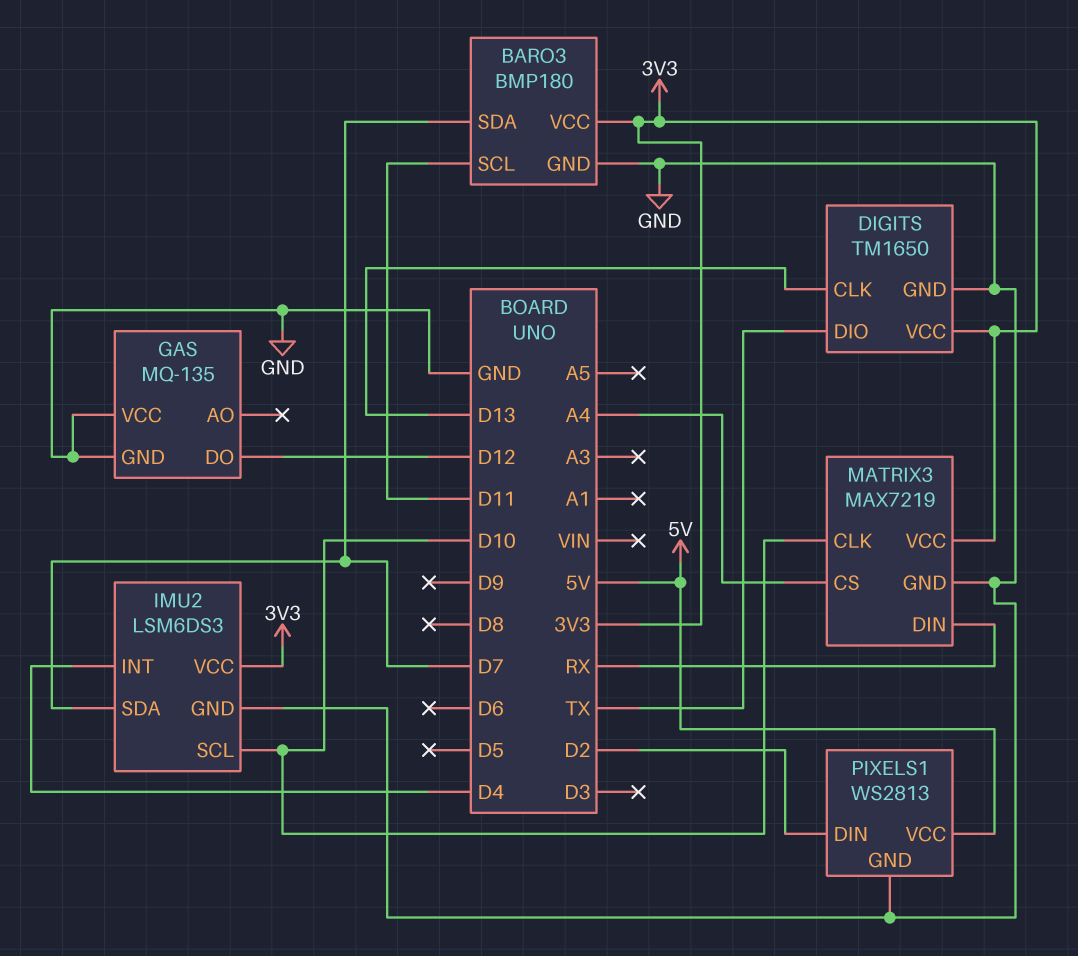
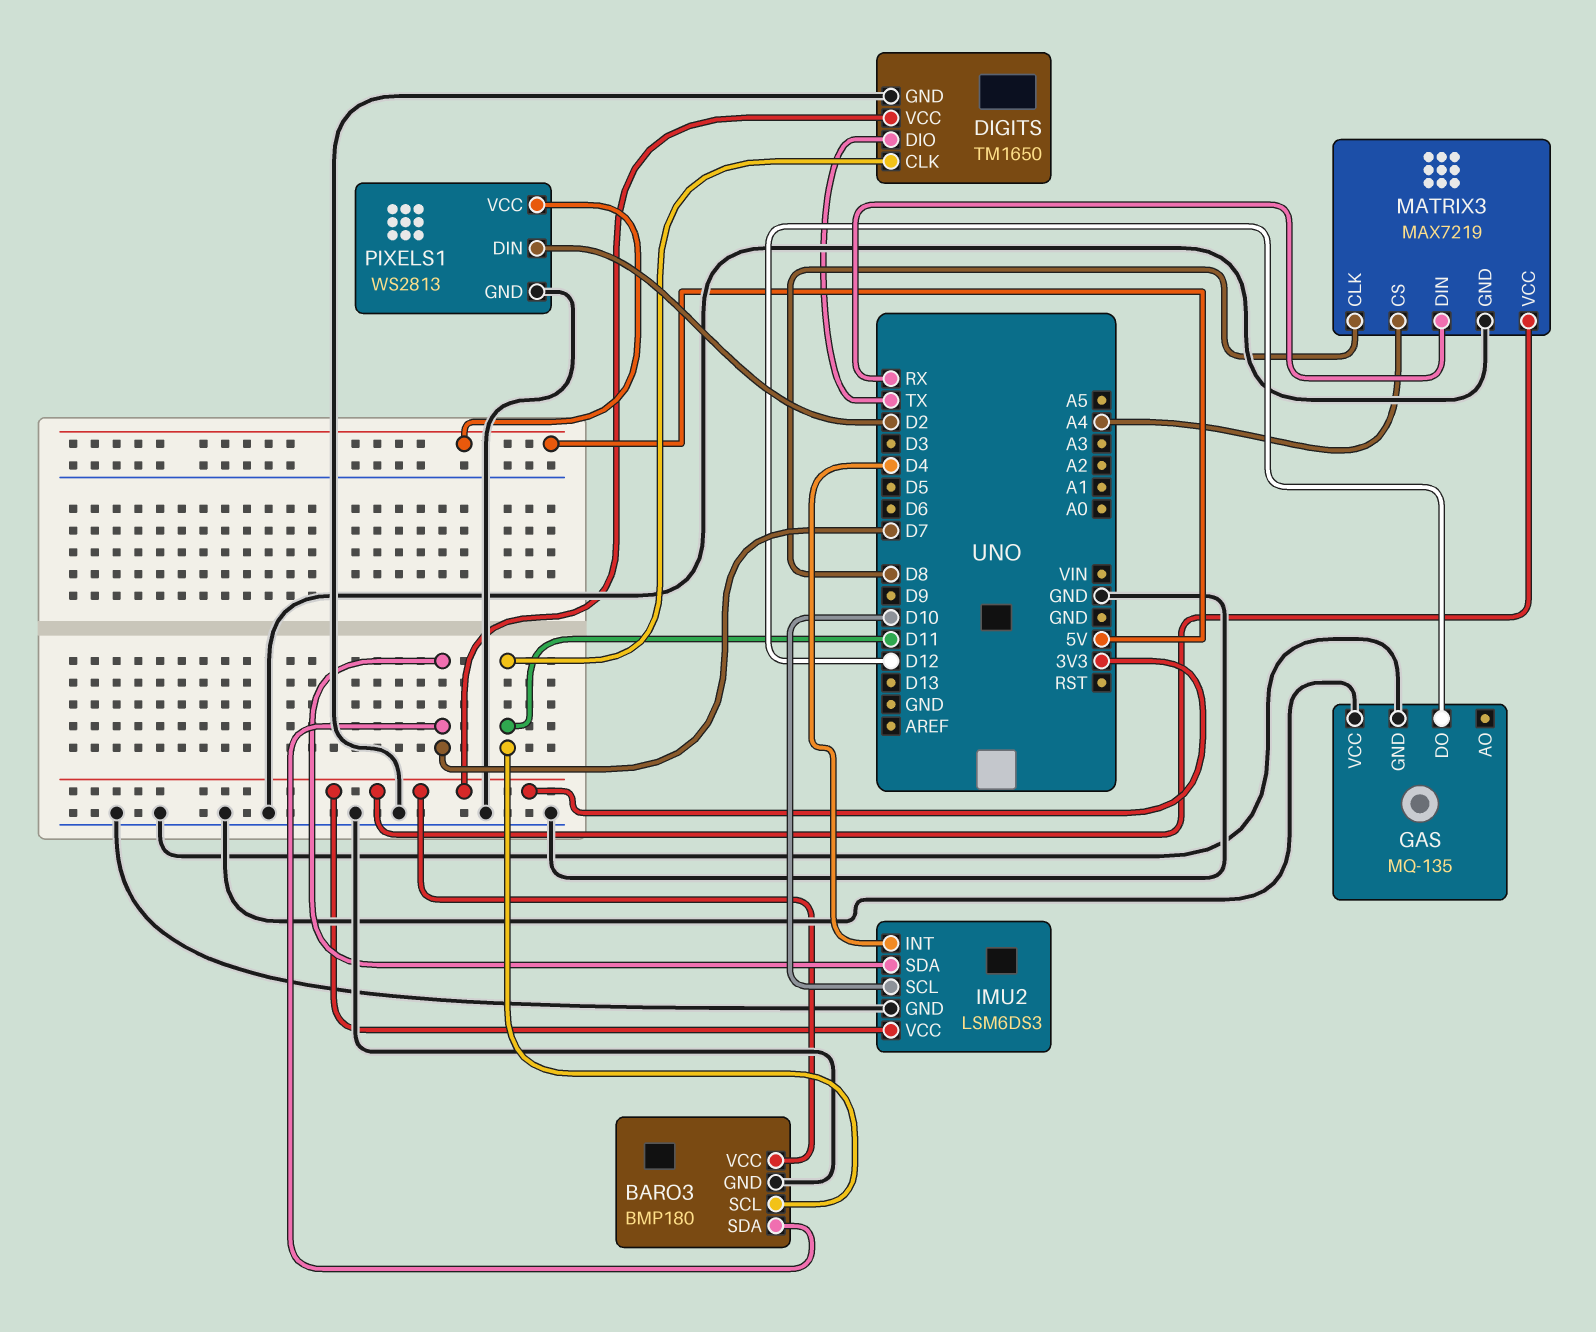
DIGITS pin CLK: D13 -> D11
MATRIX3 pin CLK: D10 -> D8

